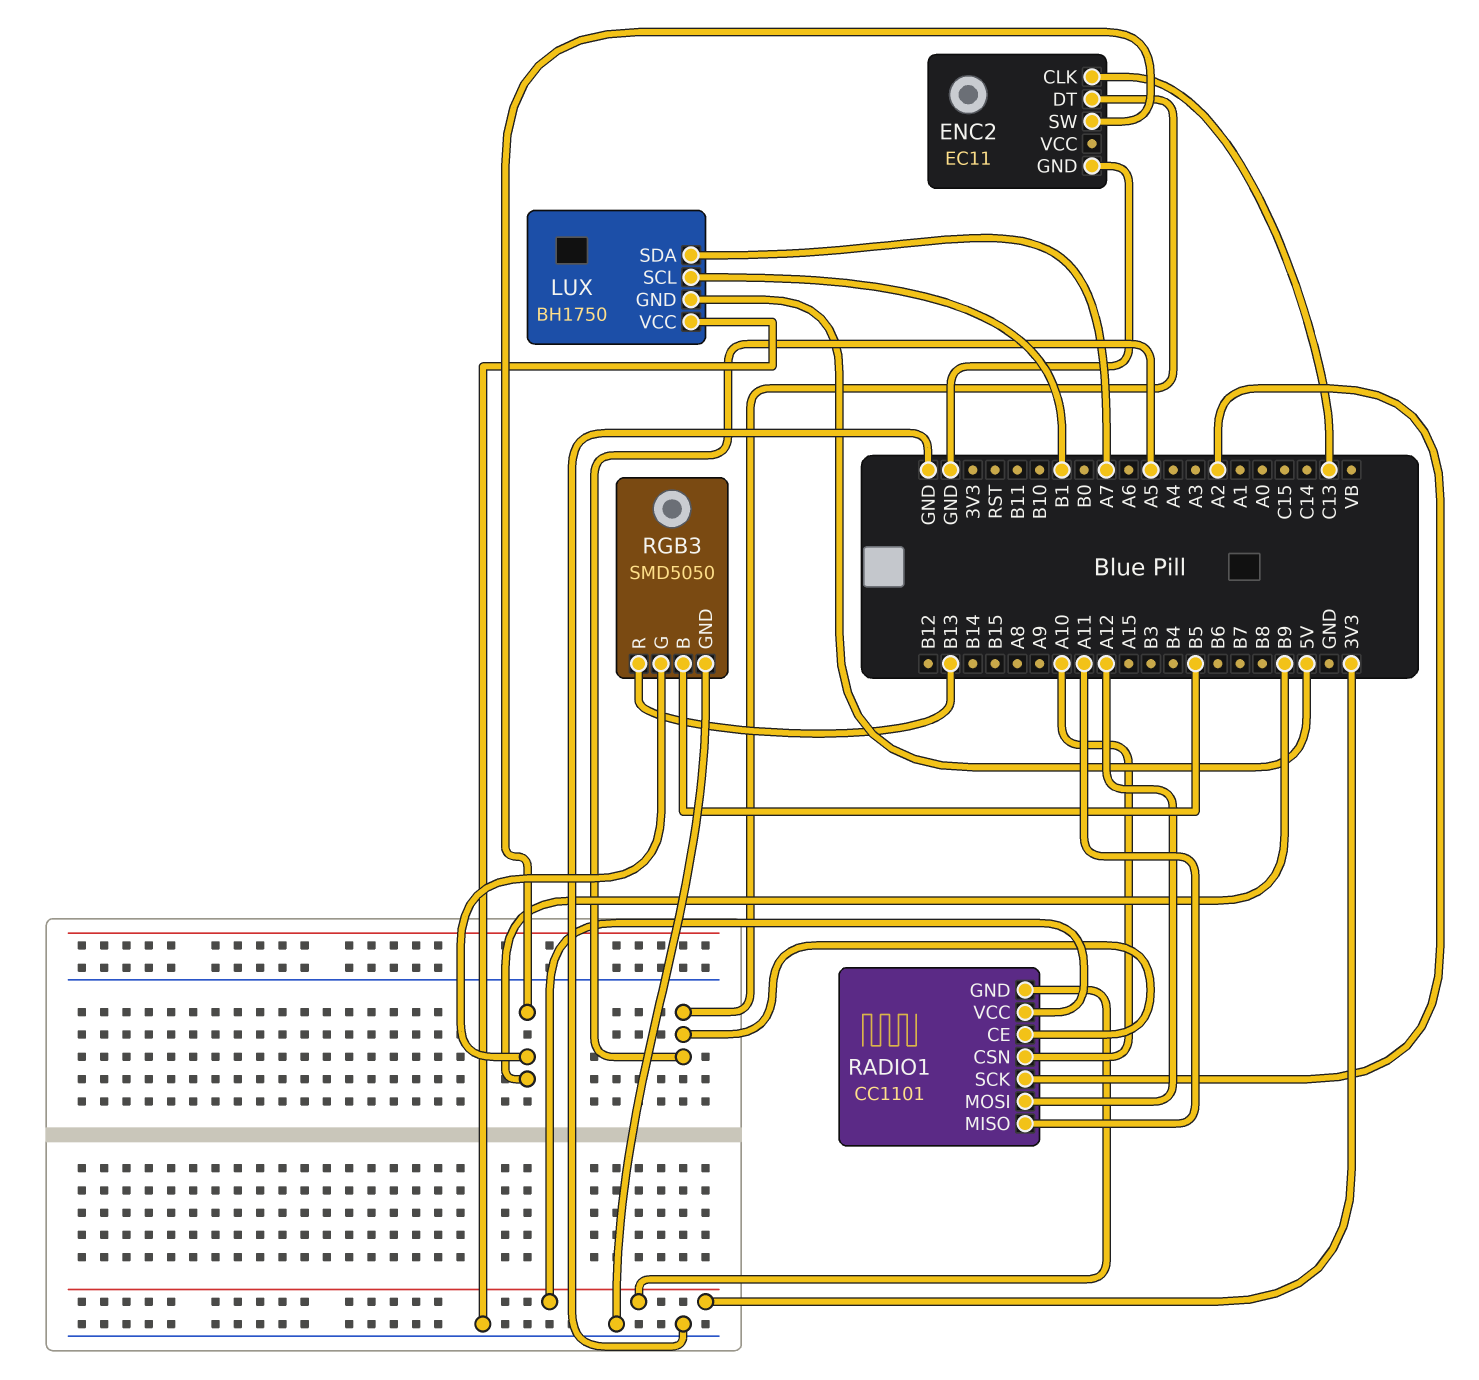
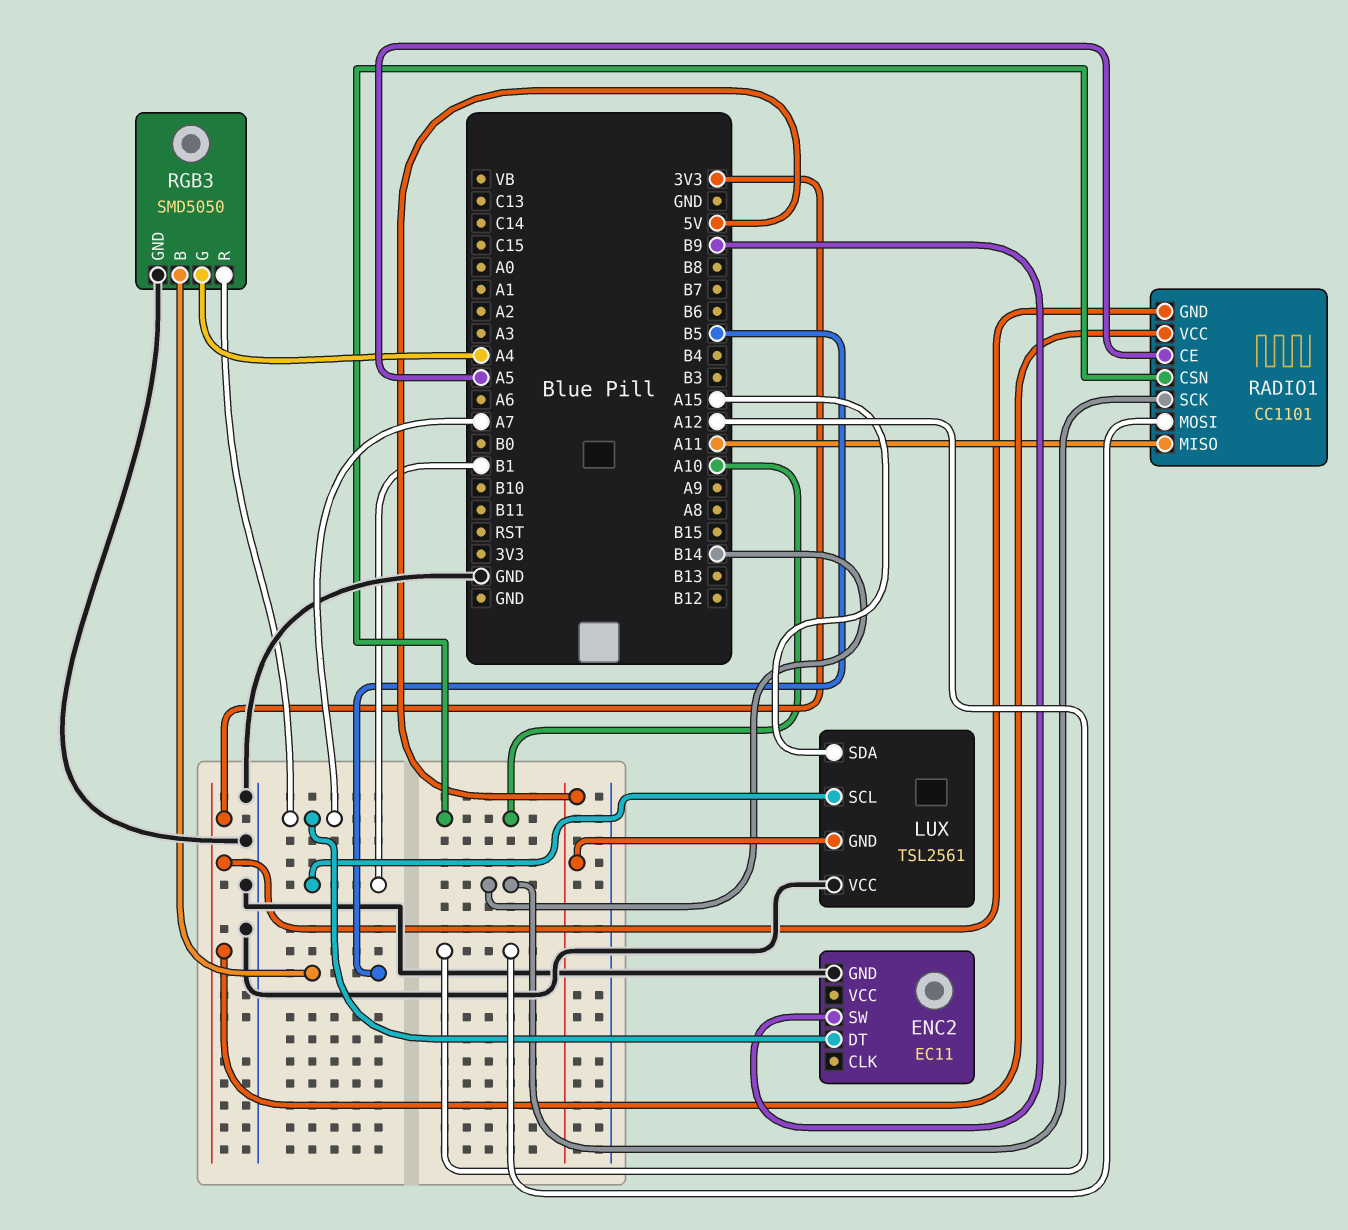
ENC2 pin CLK: C13 -> none
ENC2 pin DT: A5 -> A7
LUX: BH1750 -> TSL2561
LUX pin SDA: A7 -> A15
RADIO1 pin SCK: A2 -> B14
RGB3 pin G: B9 -> A4
RGB3 pin R: B13 -> A7

